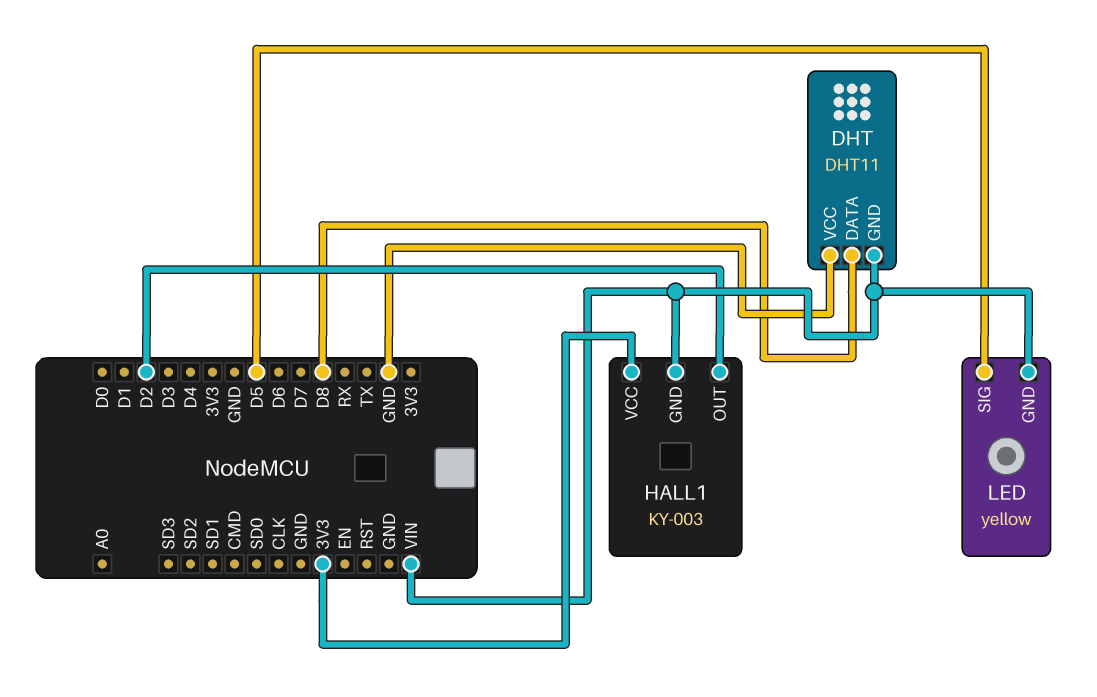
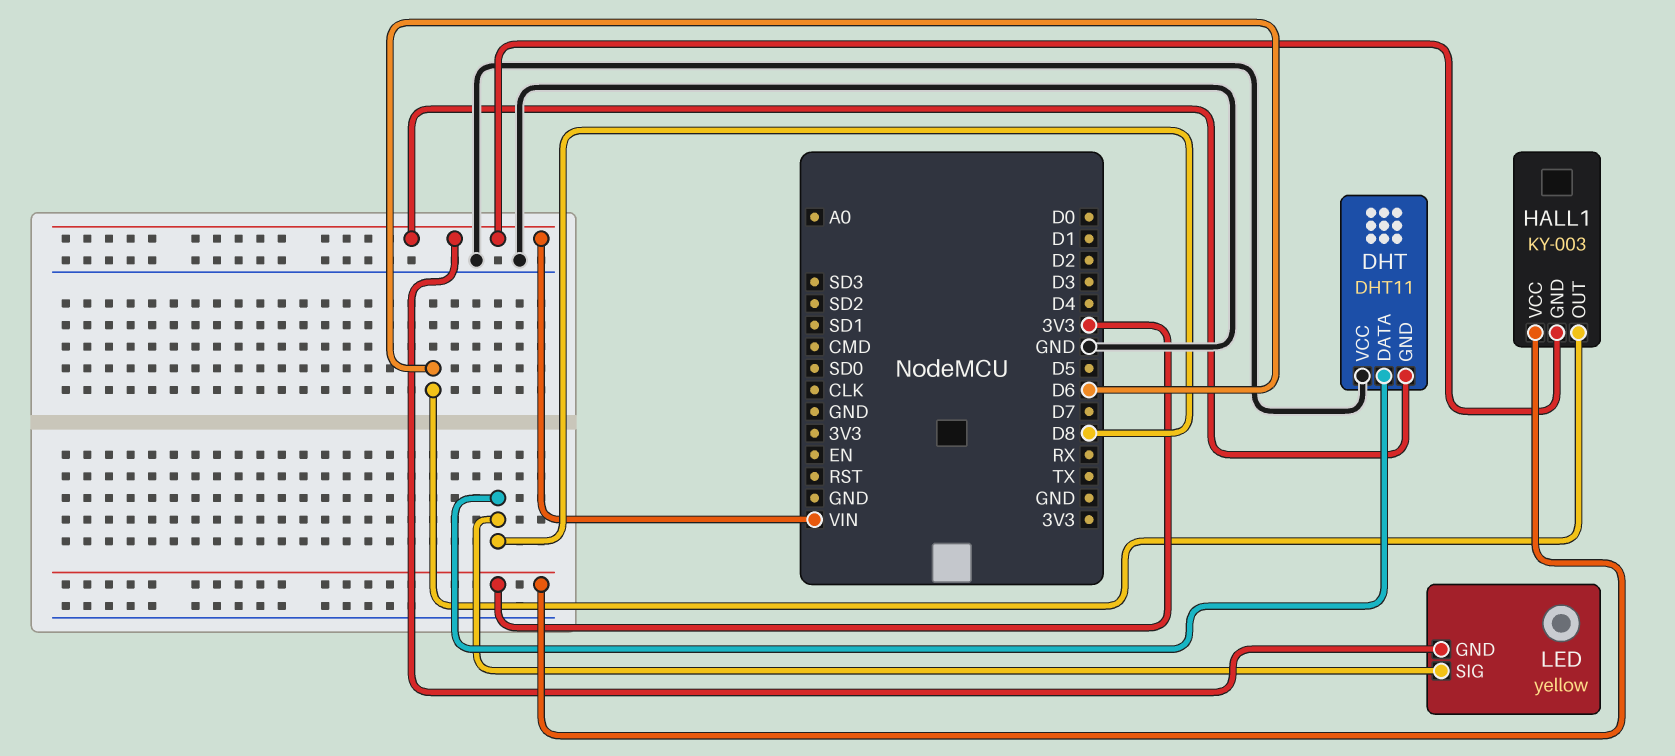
HALL1 pin OUT: D2 -> D6
LED pin SIG: D5 -> D8

